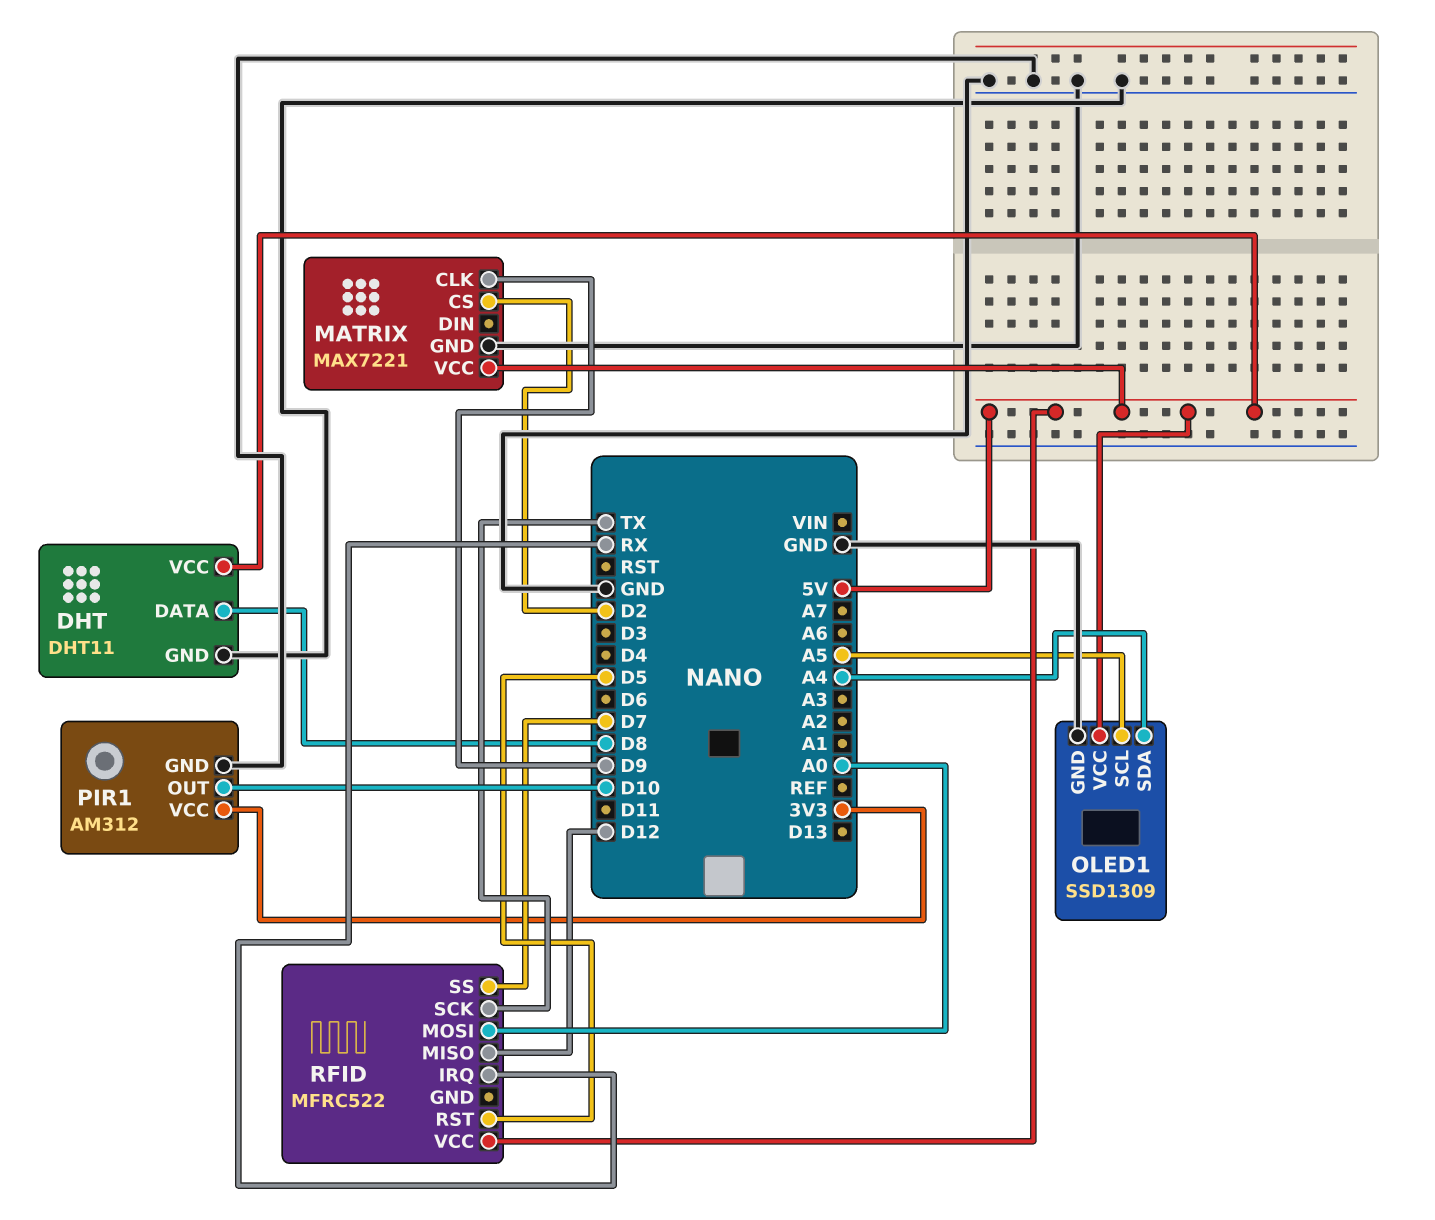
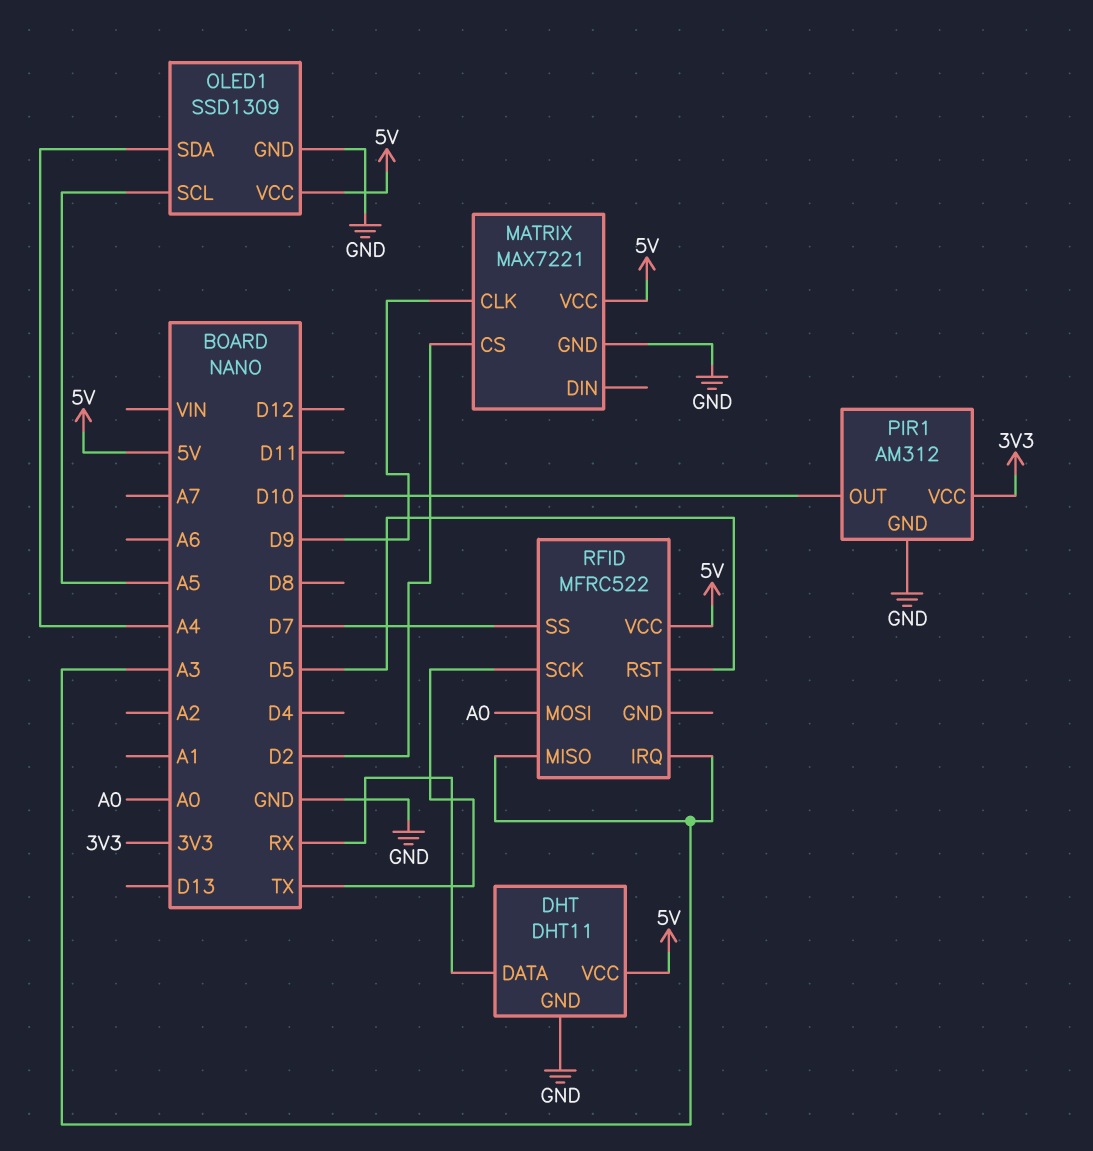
DHT pin DATA: D8 -> RX
RFID pin IRQ: RX -> A3
RFID pin MISO: D12 -> A3

